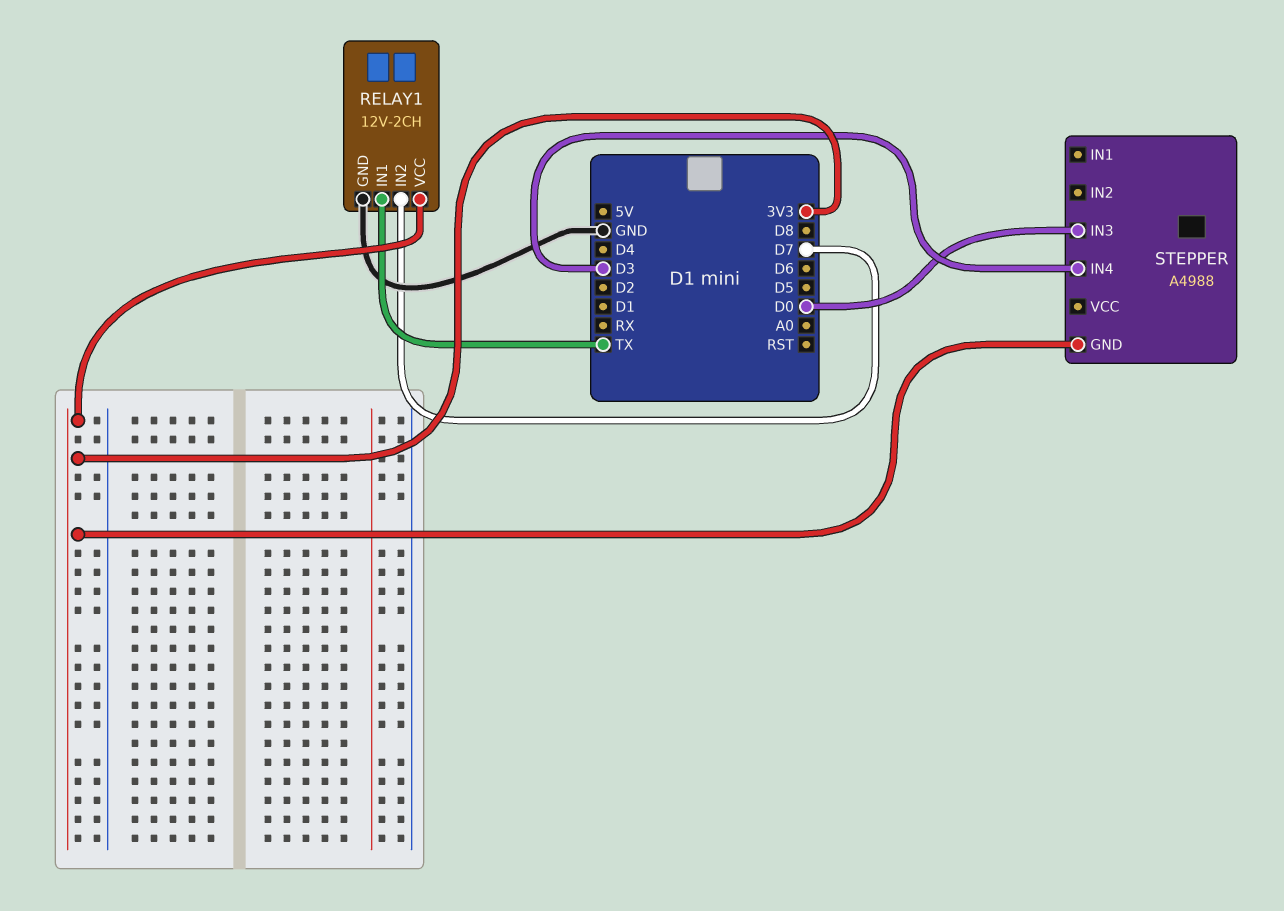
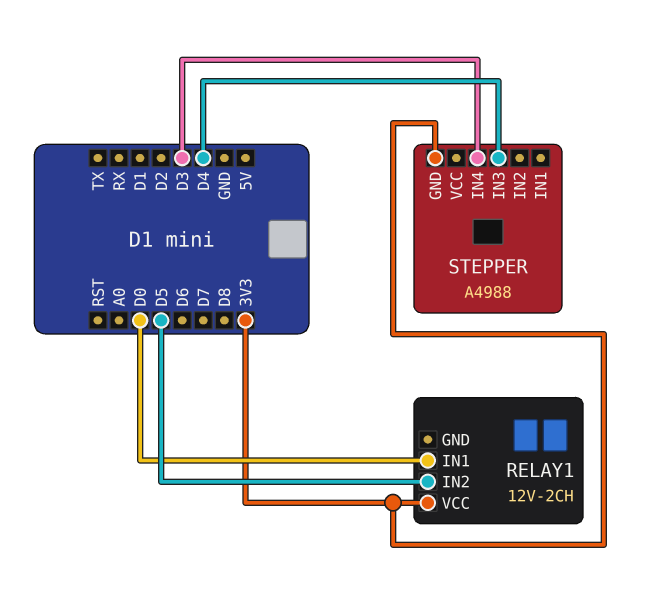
RELAY1 pin GND: GND -> none
RELAY1 pin IN1: TX -> D0
RELAY1 pin IN2: D7 -> D5
STEPPER pin IN3: D0 -> D4

